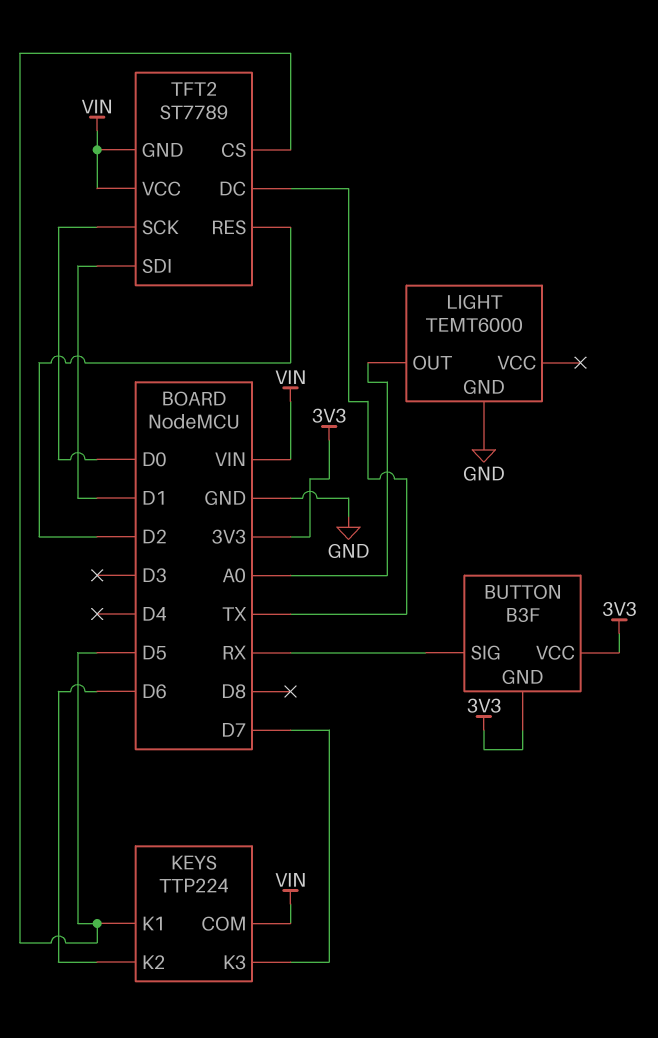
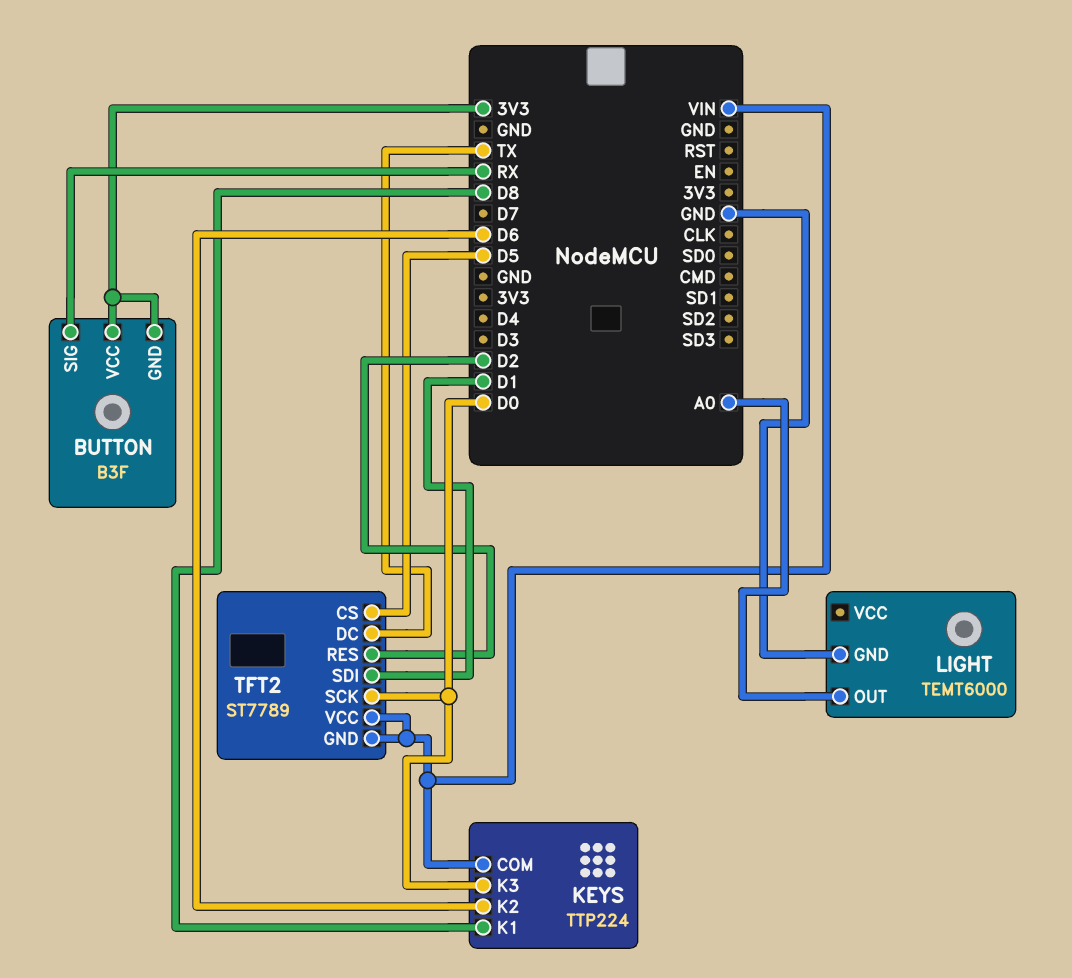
KEYS pin K1: D5 -> D8
KEYS pin K3: D7 -> D0

